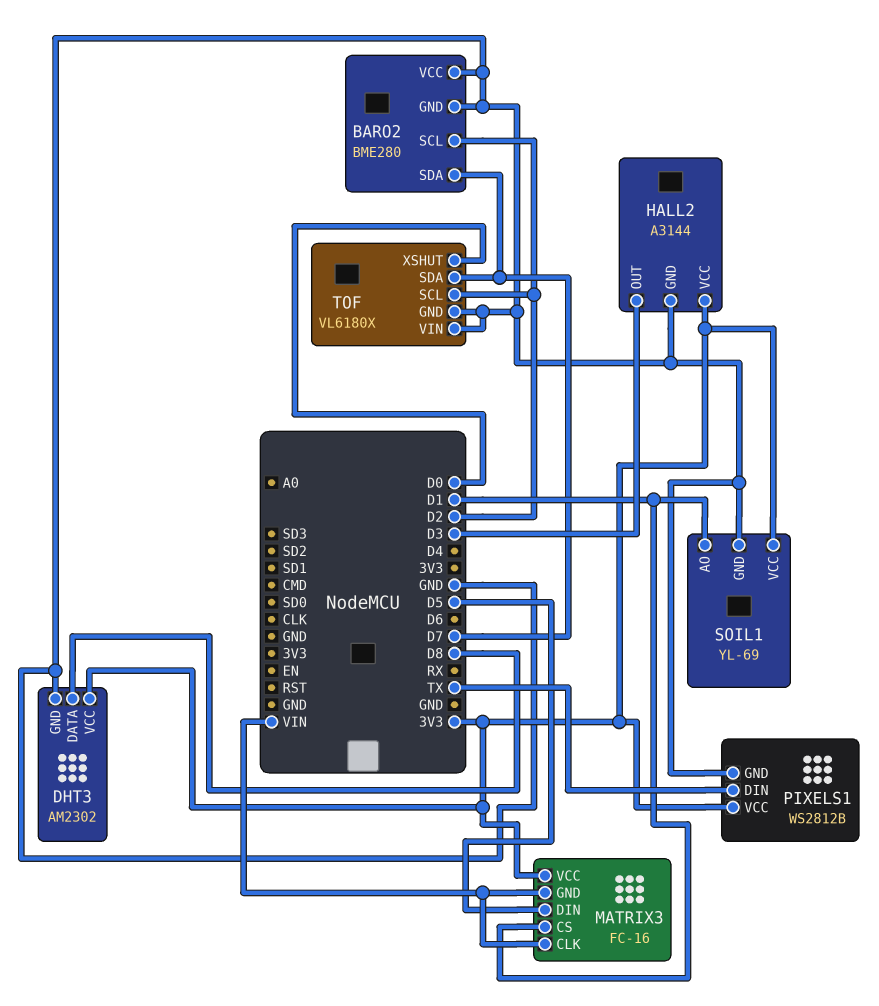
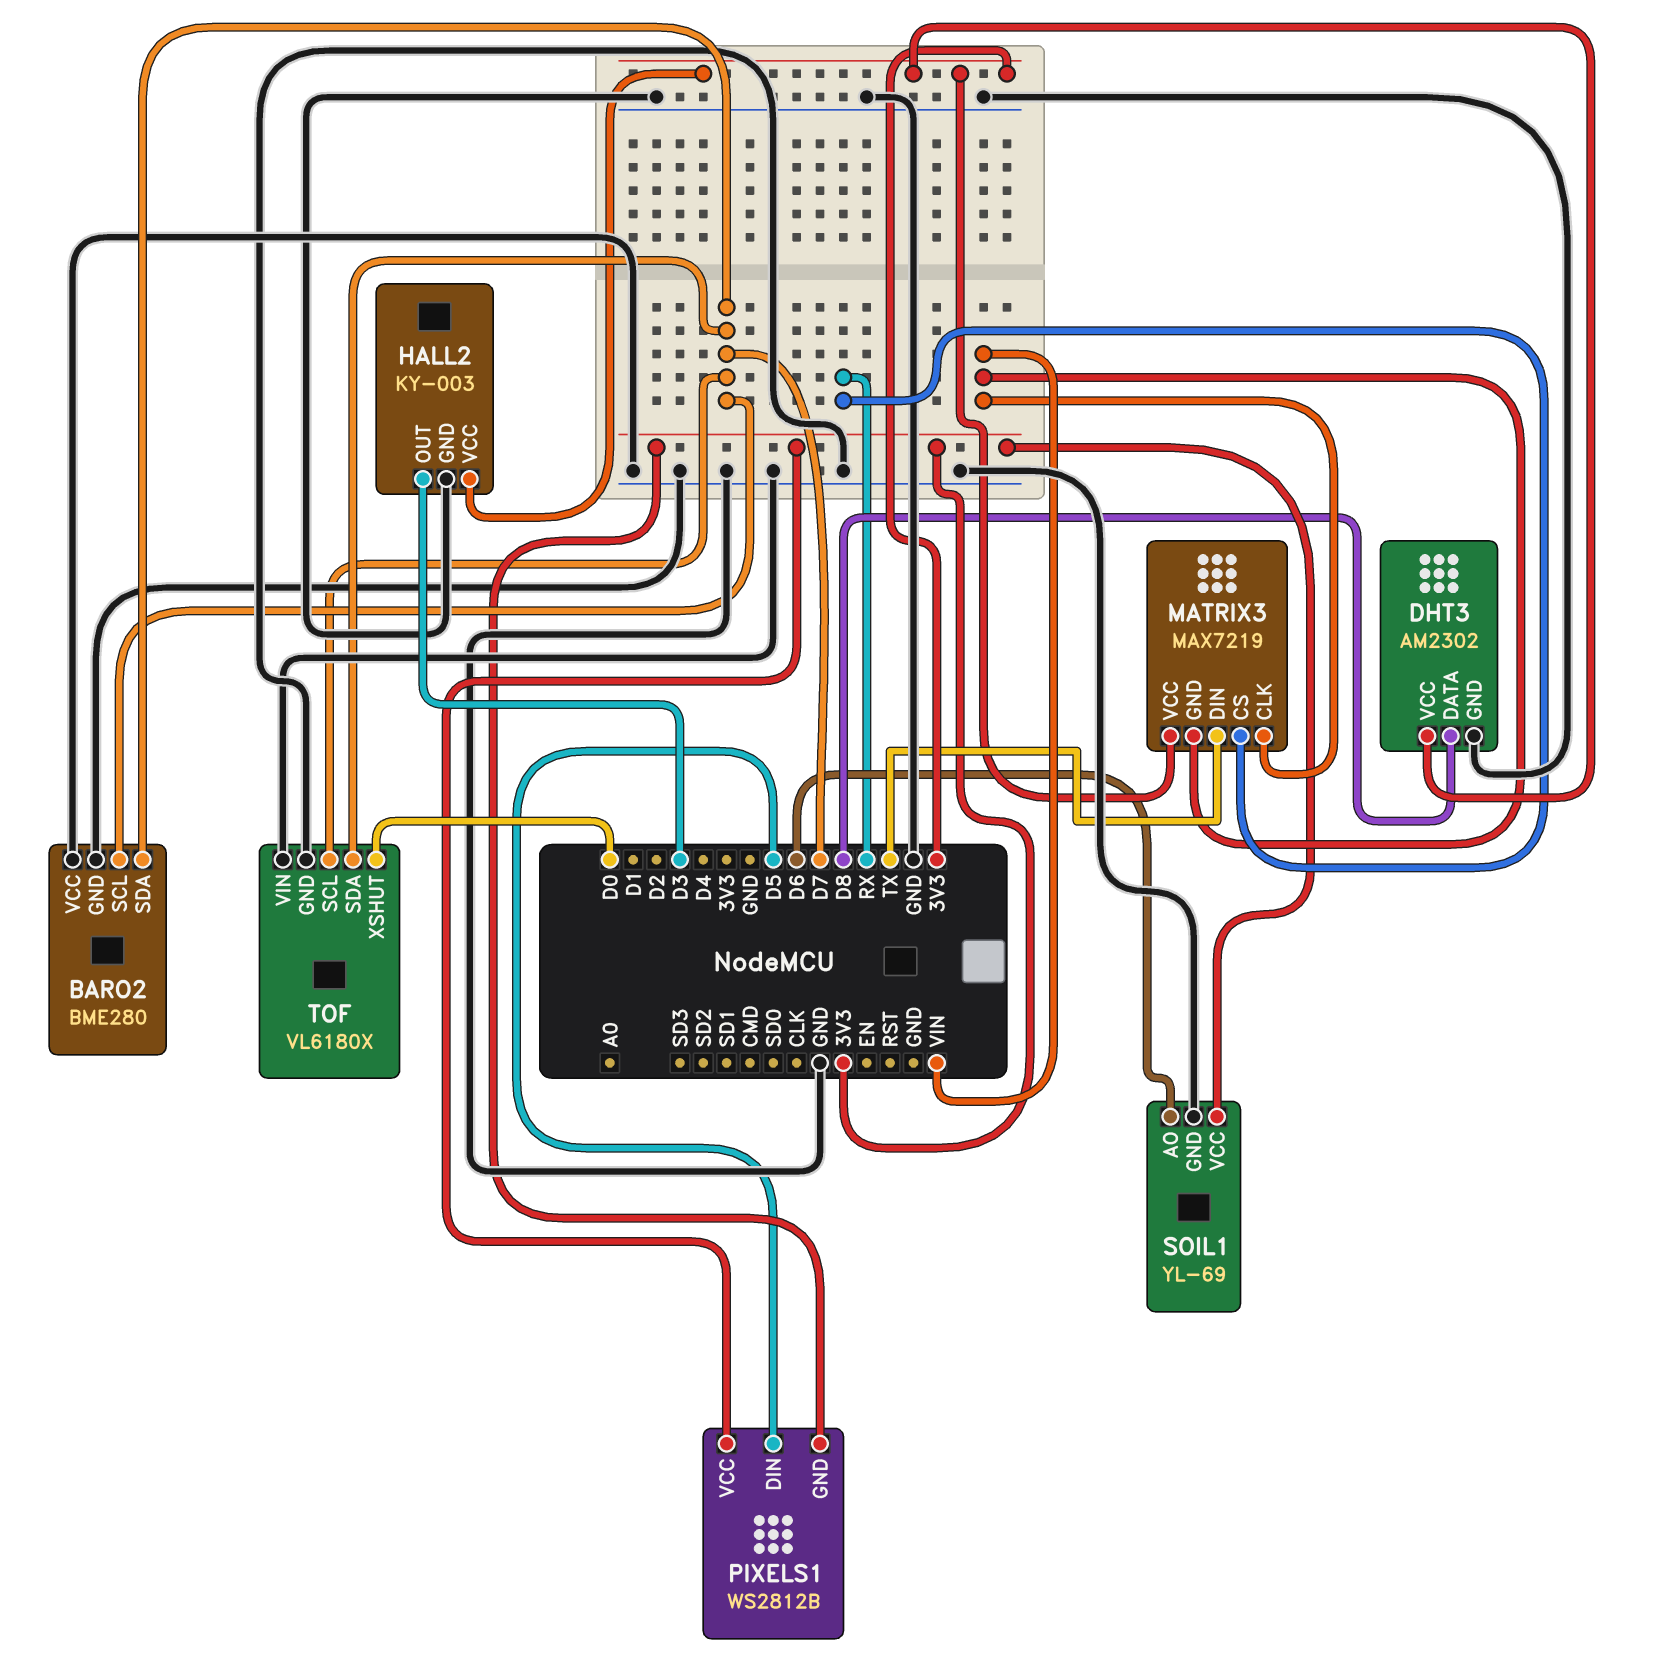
BARO2 pin SCL: D2 -> D7
HALL2: A3144 -> KY-003
MATRIX3: FC-16 -> MAX7219
MATRIX3 pin CS: D1 -> RX
MATRIX3 pin DIN: D5 -> TX
PIXELS1 pin DIN: TX -> D5
PIXELS1 pin GND: GND -> 3V3
SOIL1 pin AO: D1 -> D6
TOF pin SCL: D2 -> D7

